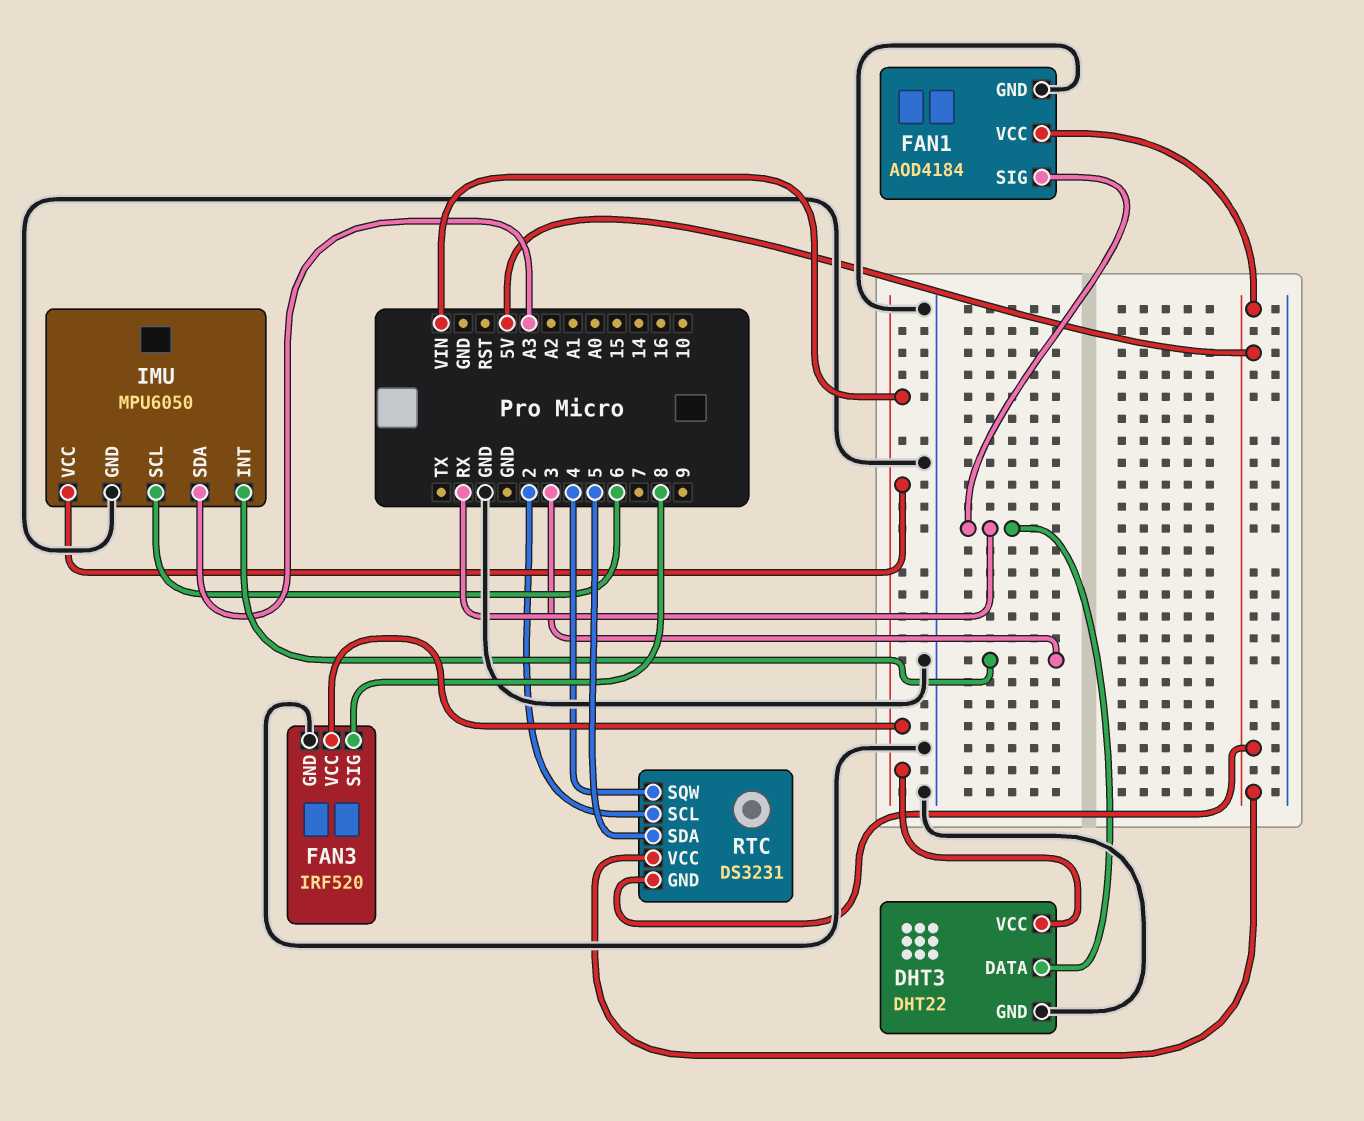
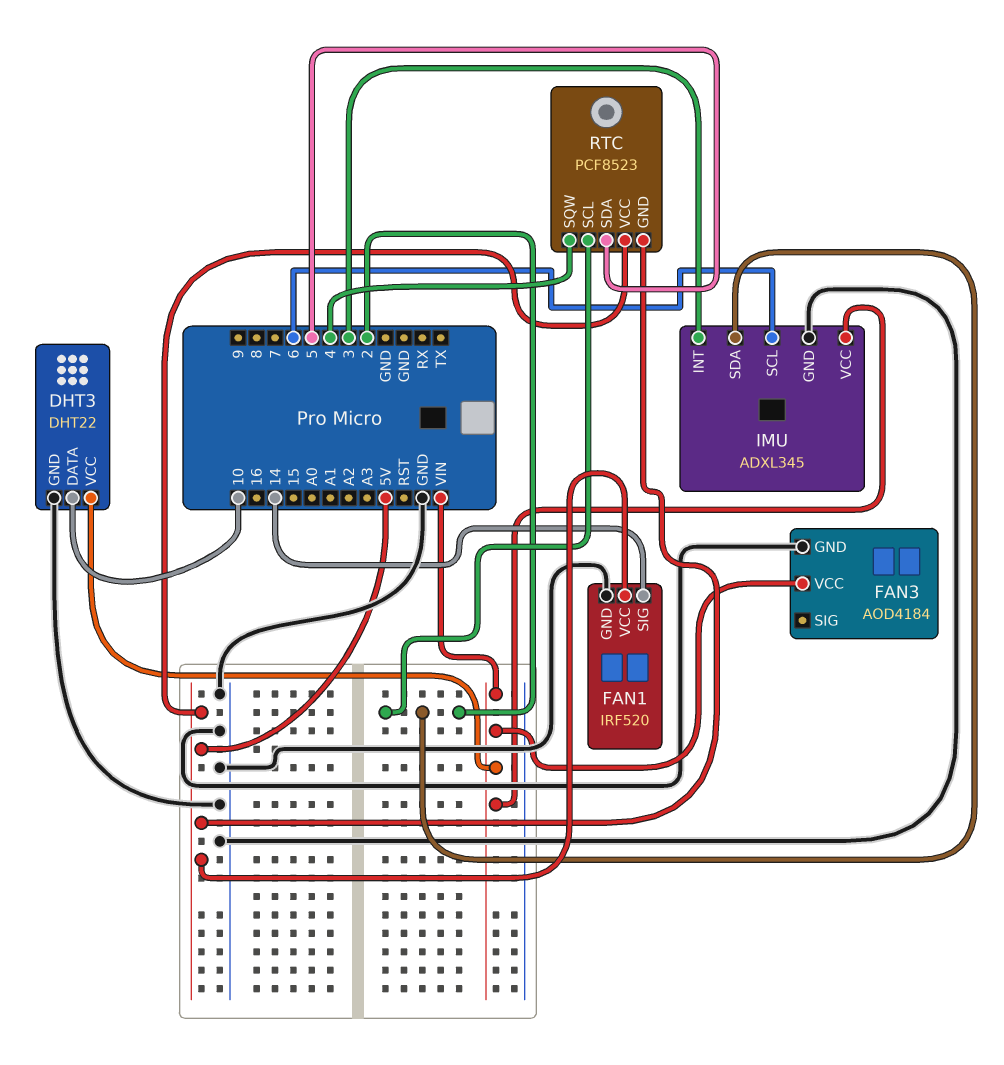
DHT3 pin DATA: RX -> 10
FAN1: AOD4184 -> IRF520
FAN1 pin SIG: RX -> 14
FAN3: IRF520 -> AOD4184
FAN3 pin SIG: 8 -> none
IMU: MPU6050 -> ADXL345
IMU pin SDA: A3 -> 2
RTC: DS3231 -> PCF8523

